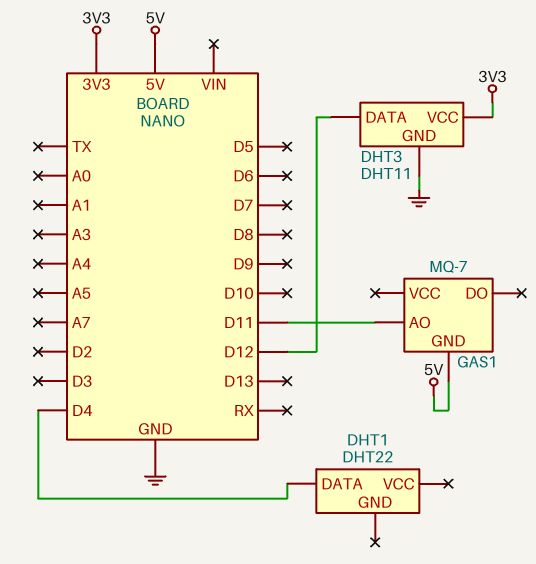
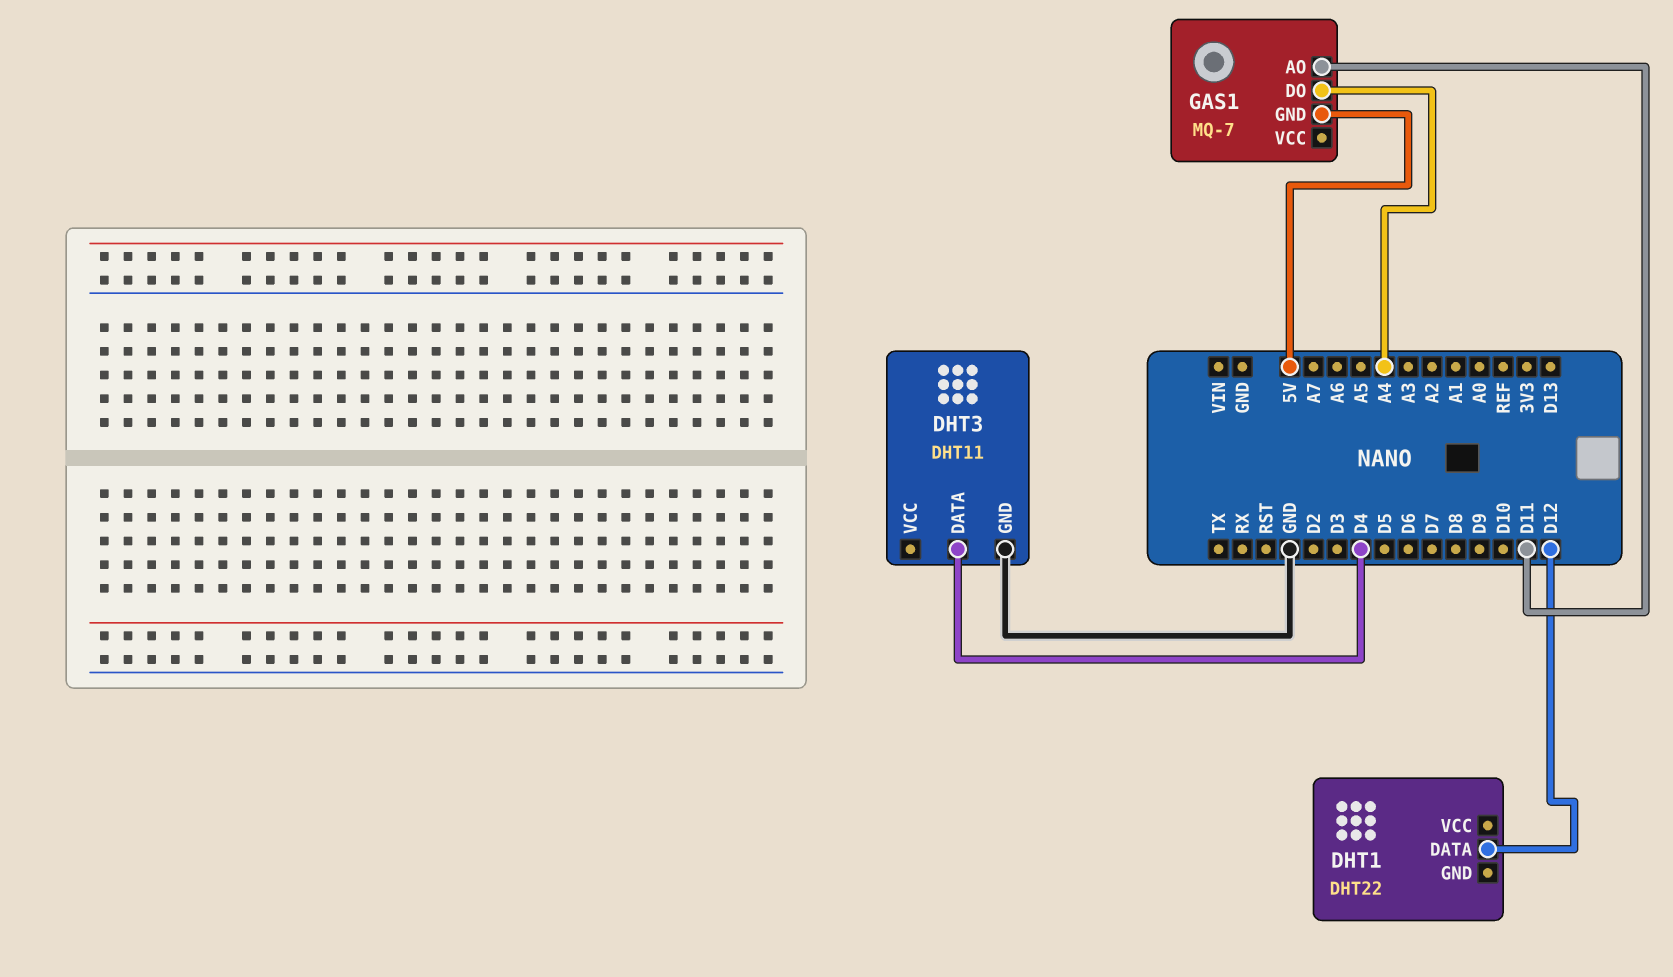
DHT1 pin DATA: D4 -> D12
DHT3 pin DATA: D12 -> D4
DHT3 pin VCC: 3V3 -> none
GAS1 pin DO: none -> A4

